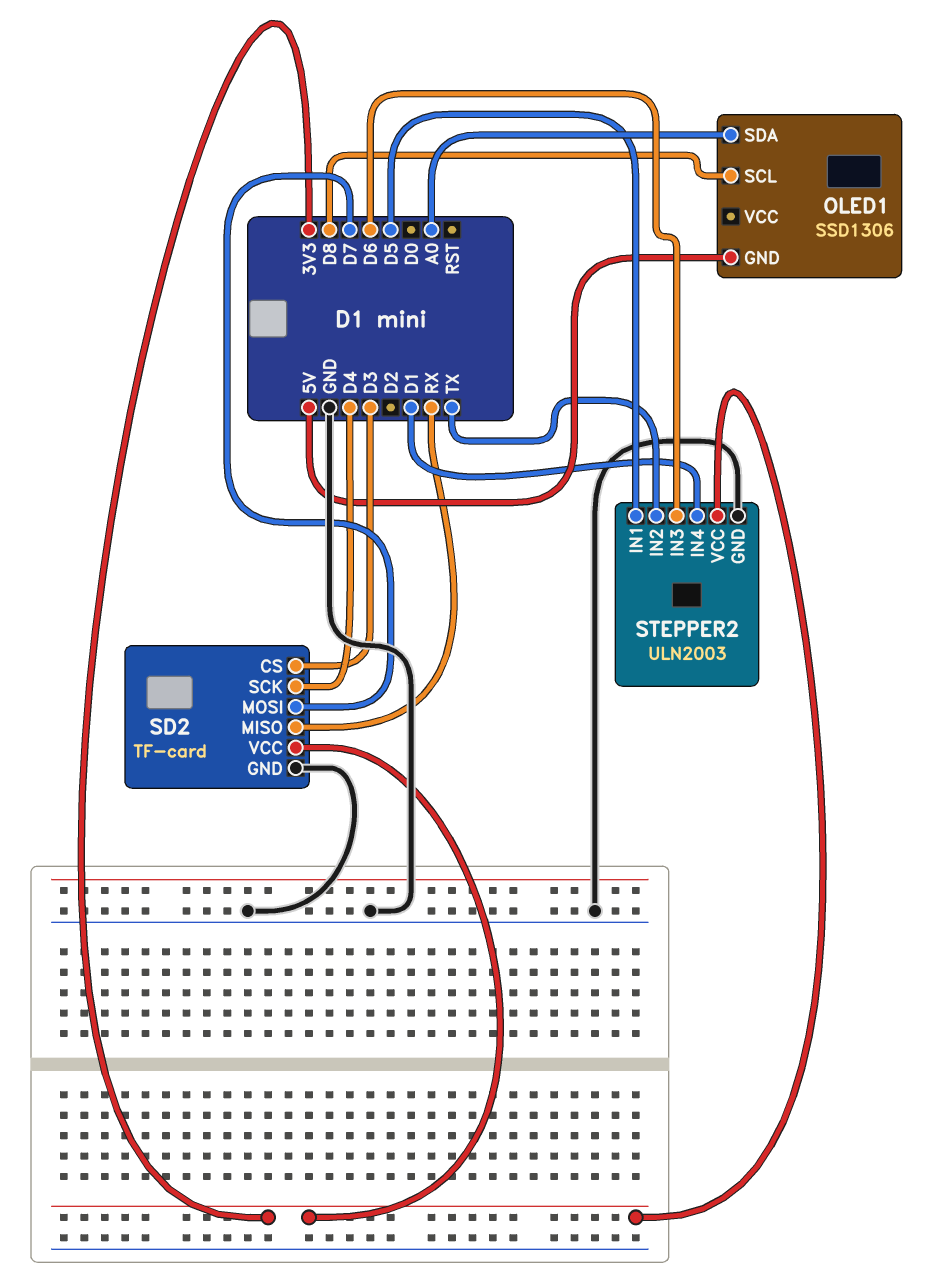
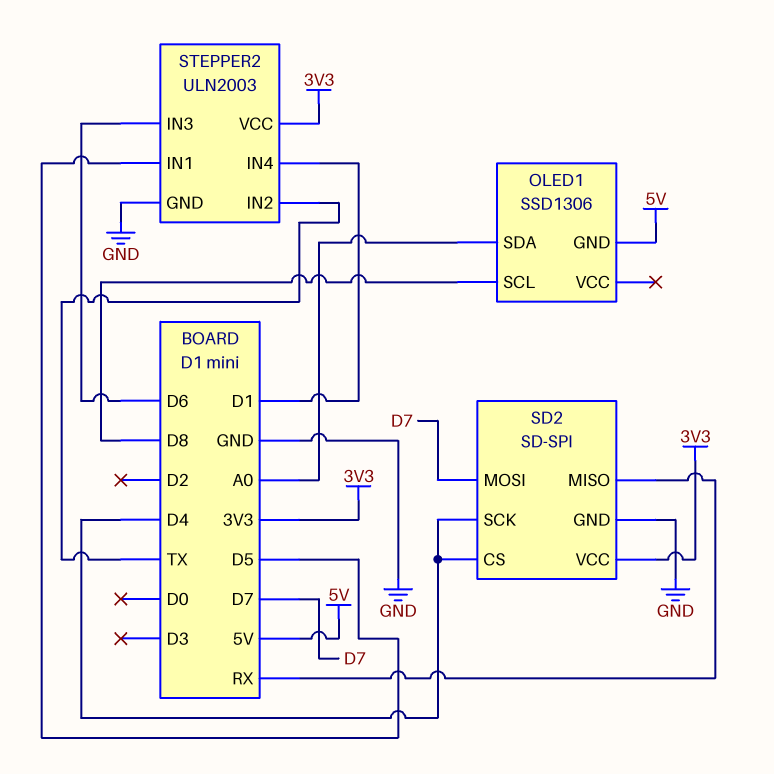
SD2: TF-card -> SD-SPI
SD2 pin CS: D3 -> D4

